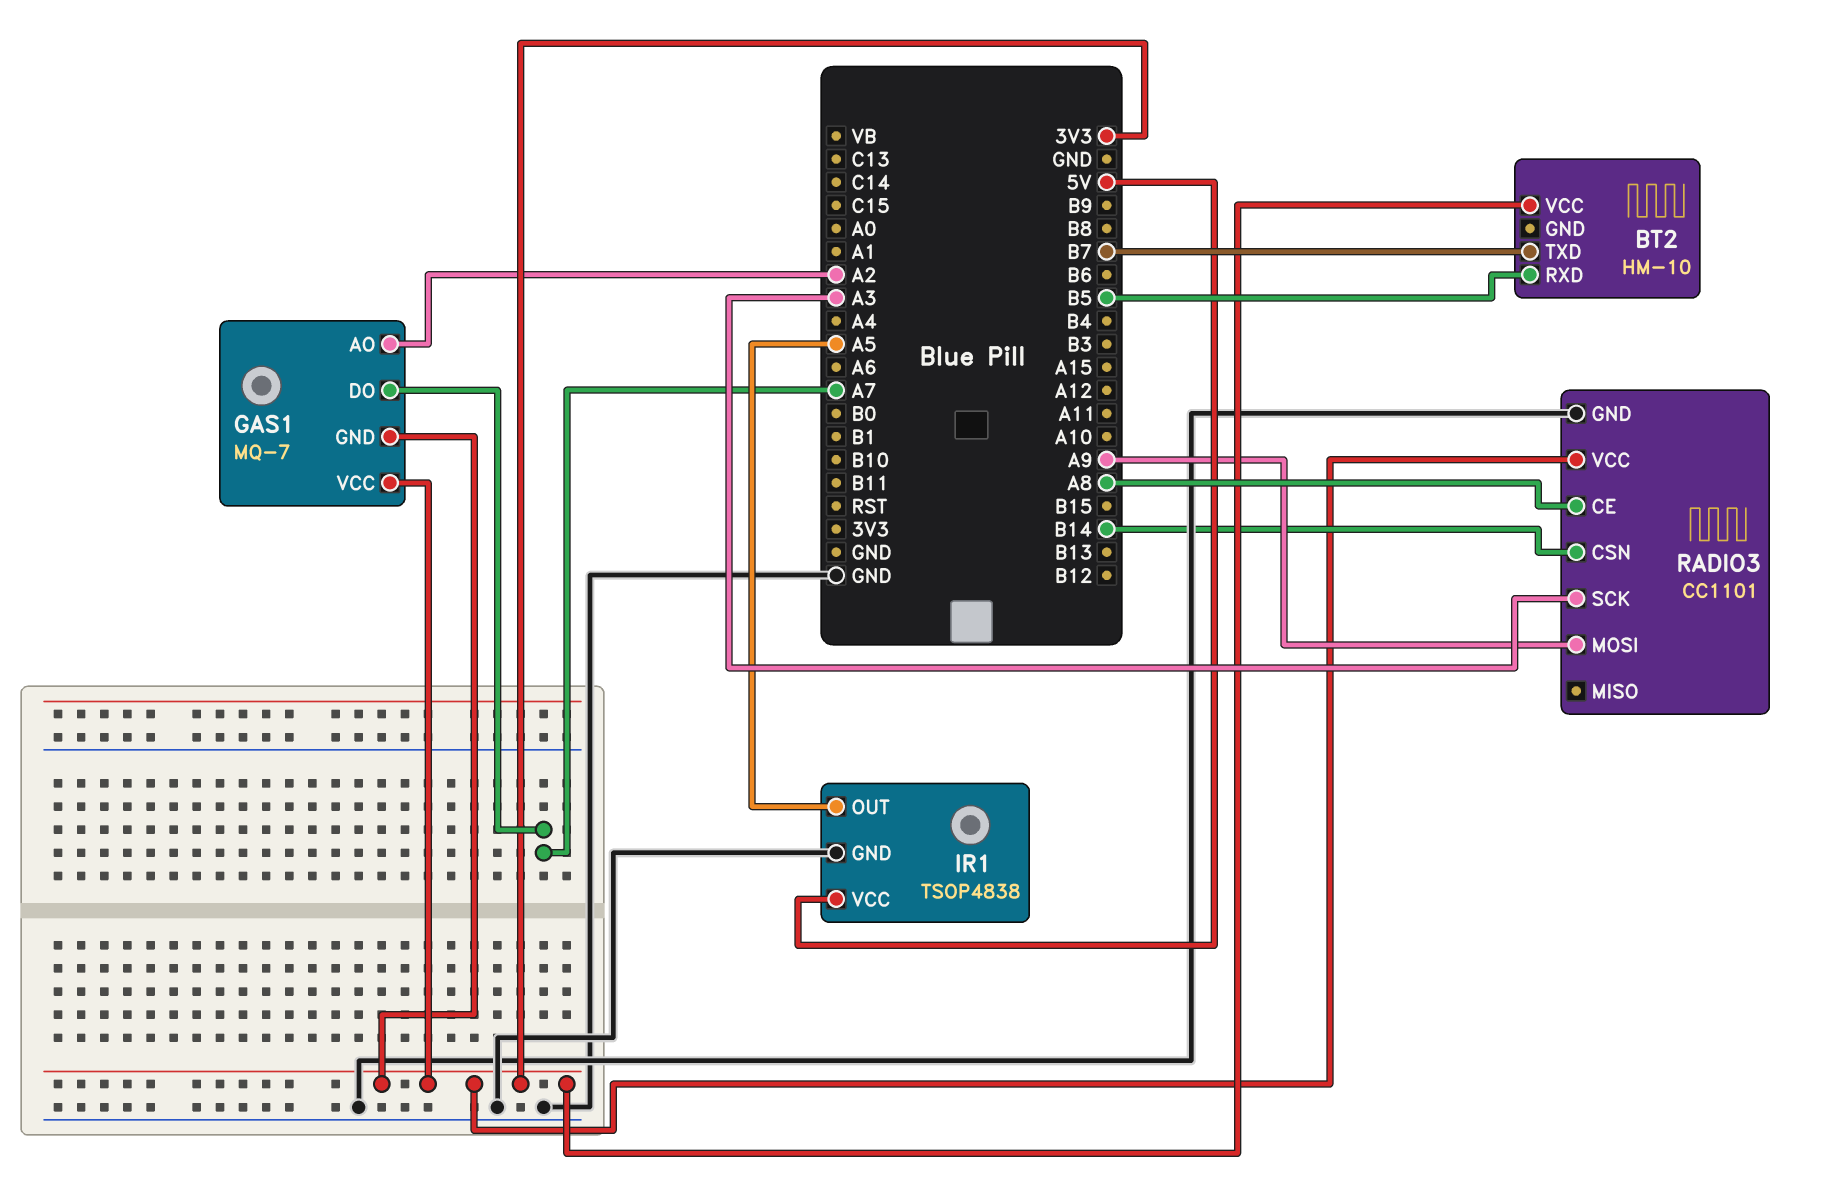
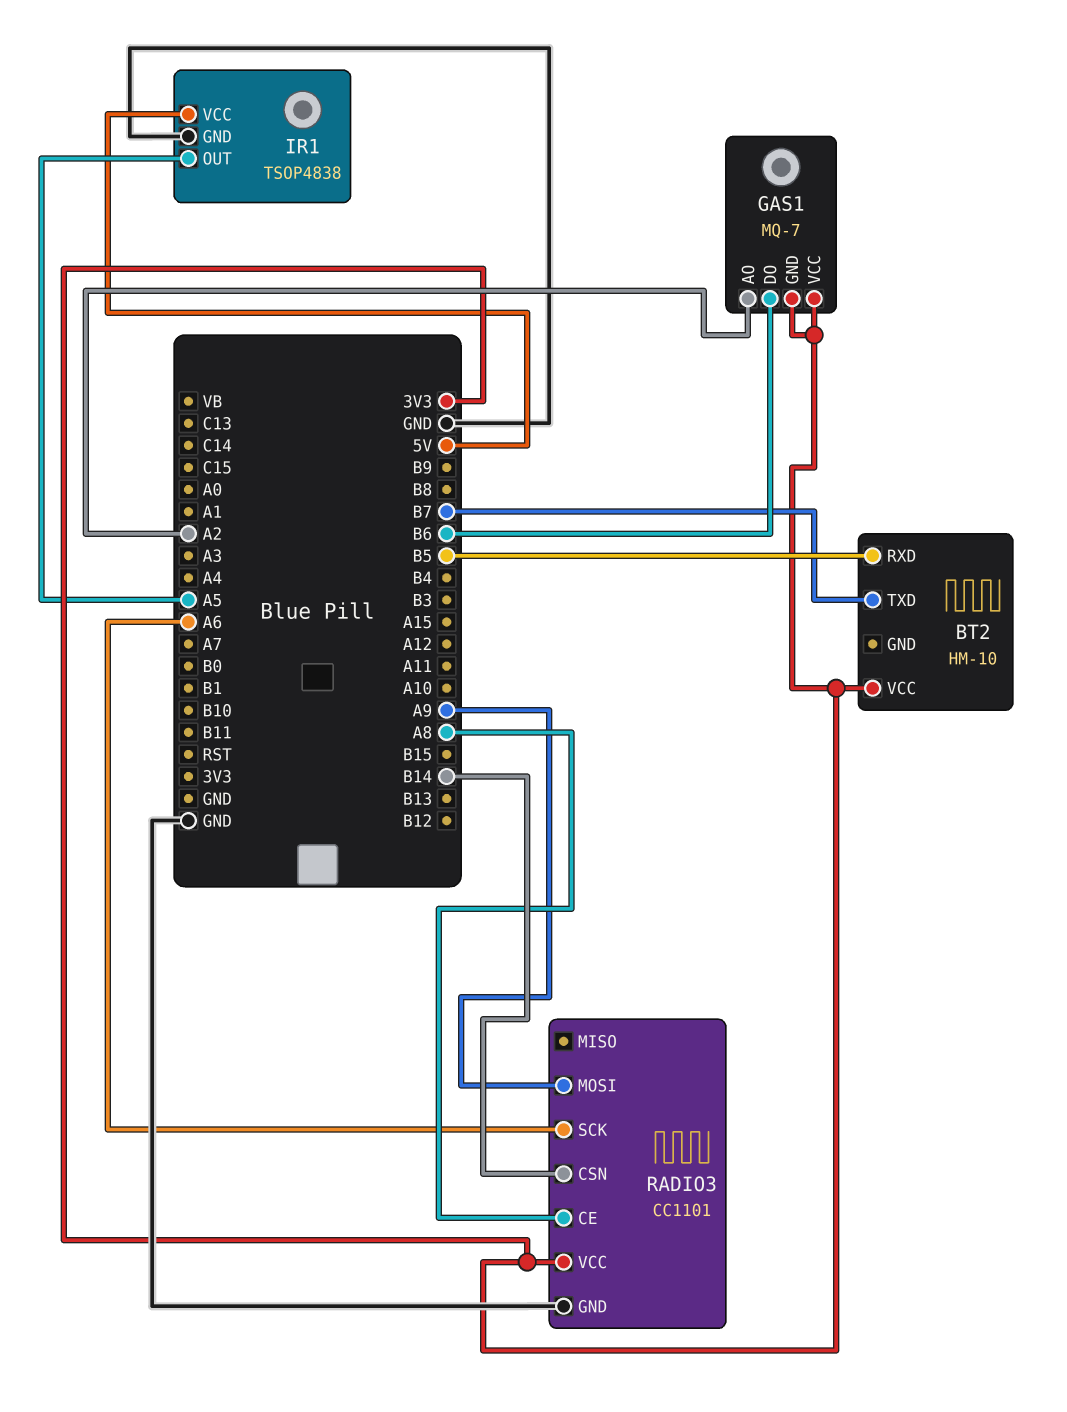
GAS1 pin DO: A7 -> B6
RADIO3 pin SCK: A3 -> A6

